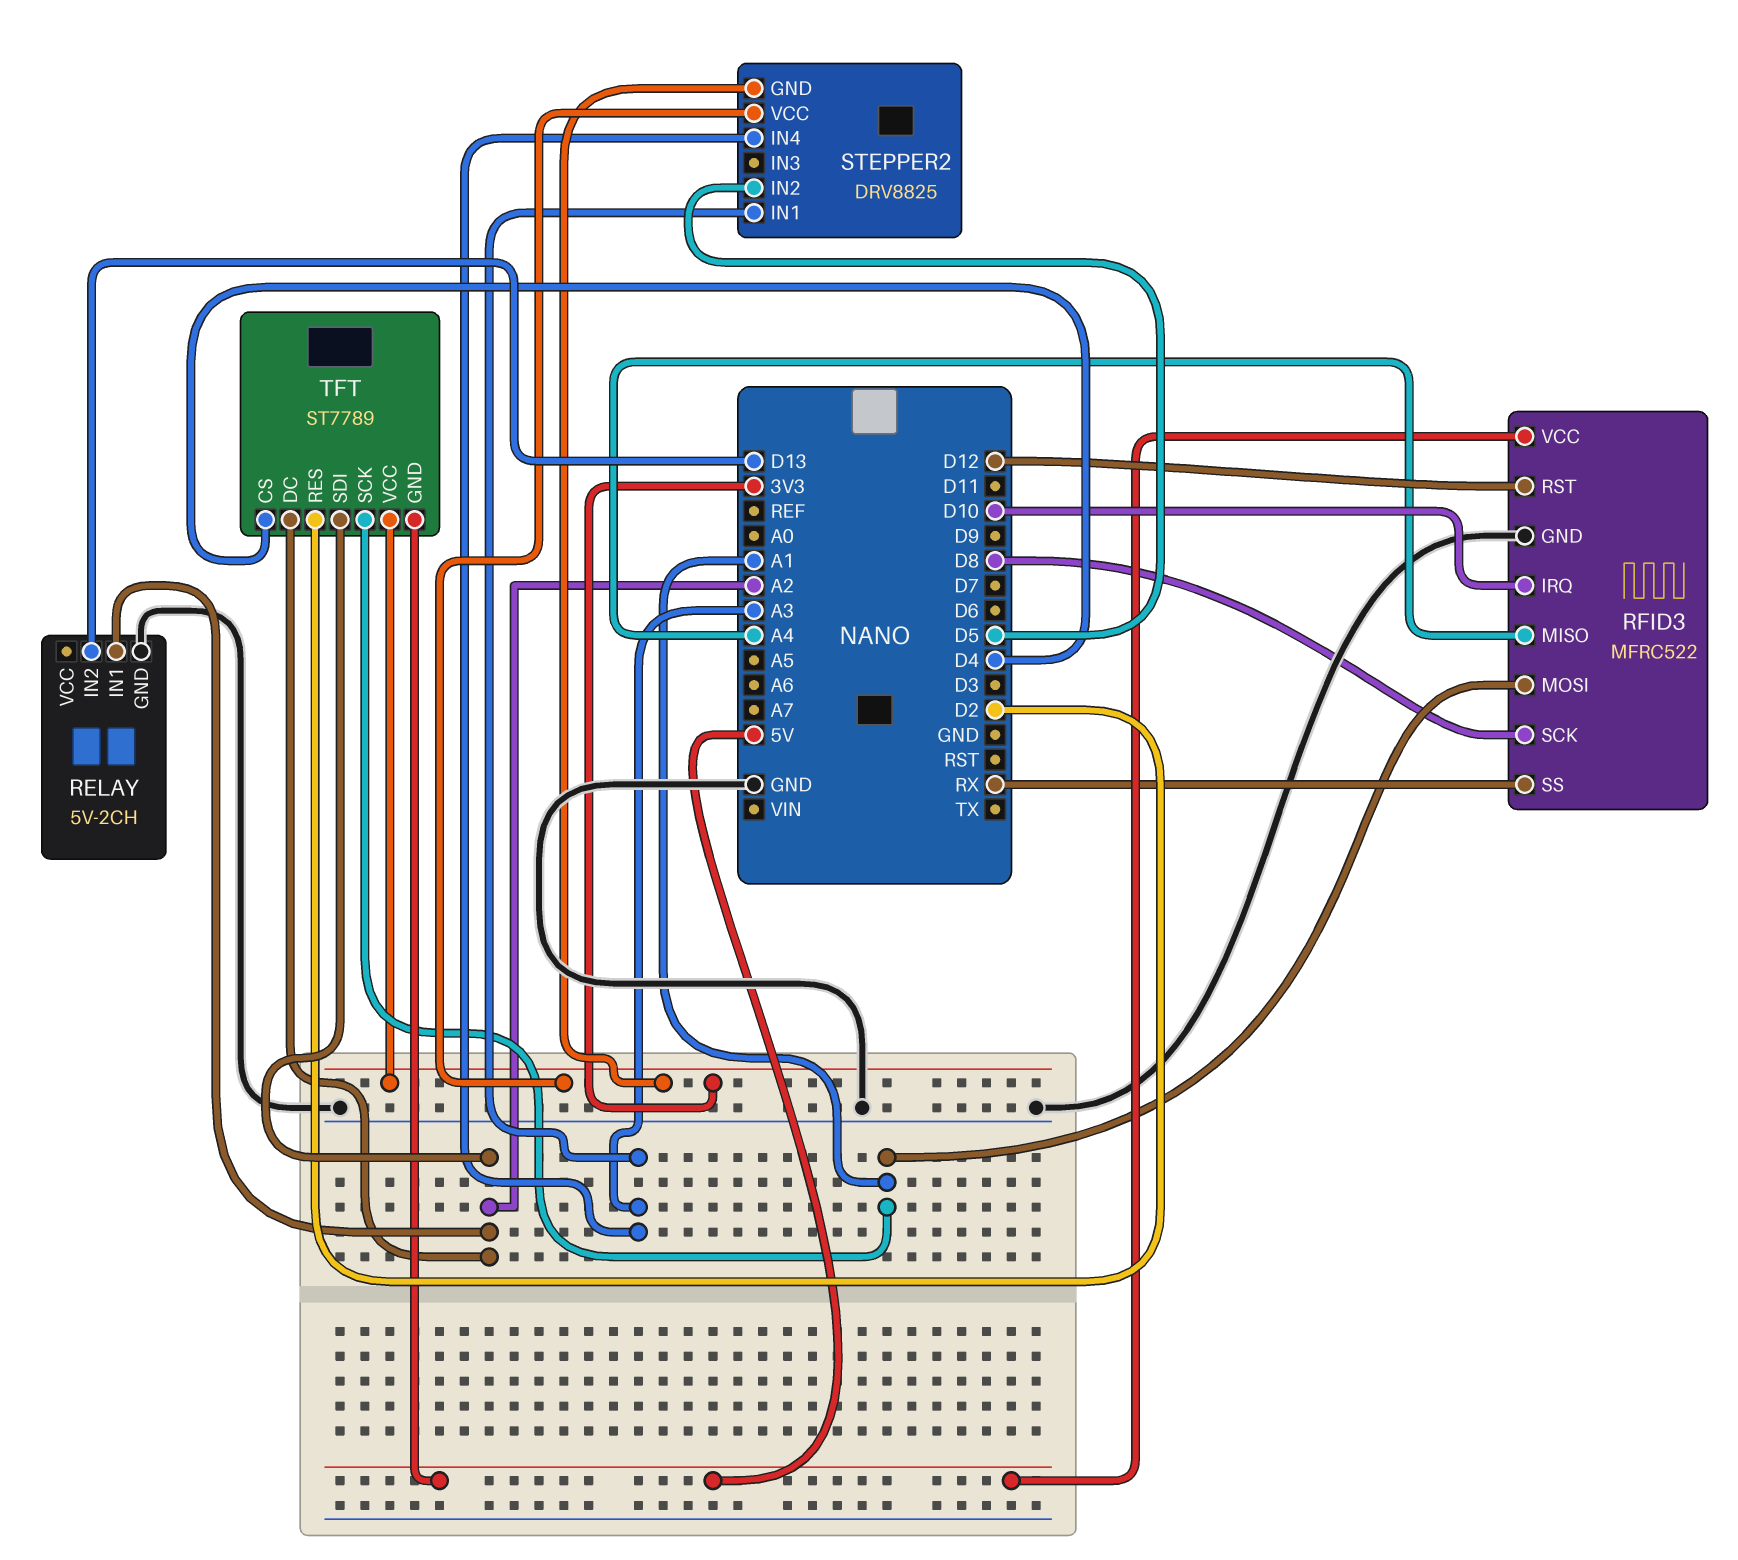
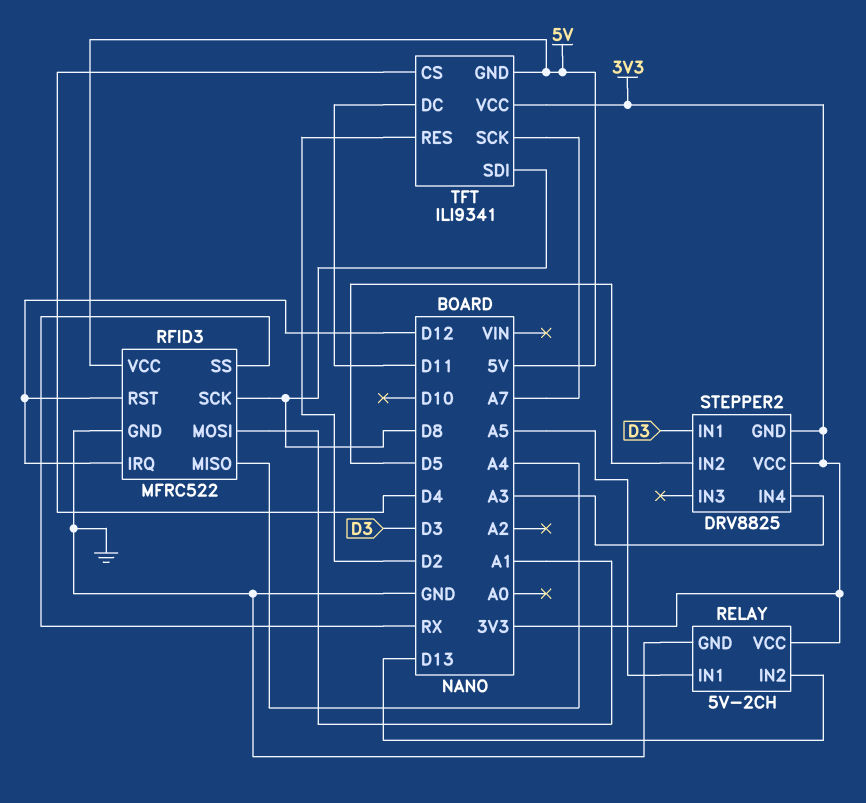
RELAY pin IN1: A2 -> A5
RELAY pin VCC: none -> 3V3
RFID3 pin IRQ: D10 -> D12
STEPPER2 pin IN1: A3 -> D3
TFT: ST7789 -> ILI9341
TFT pin DC: A2 -> D11
TFT pin SCK: A1 -> A7
TFT pin SDI: A2 -> D8

